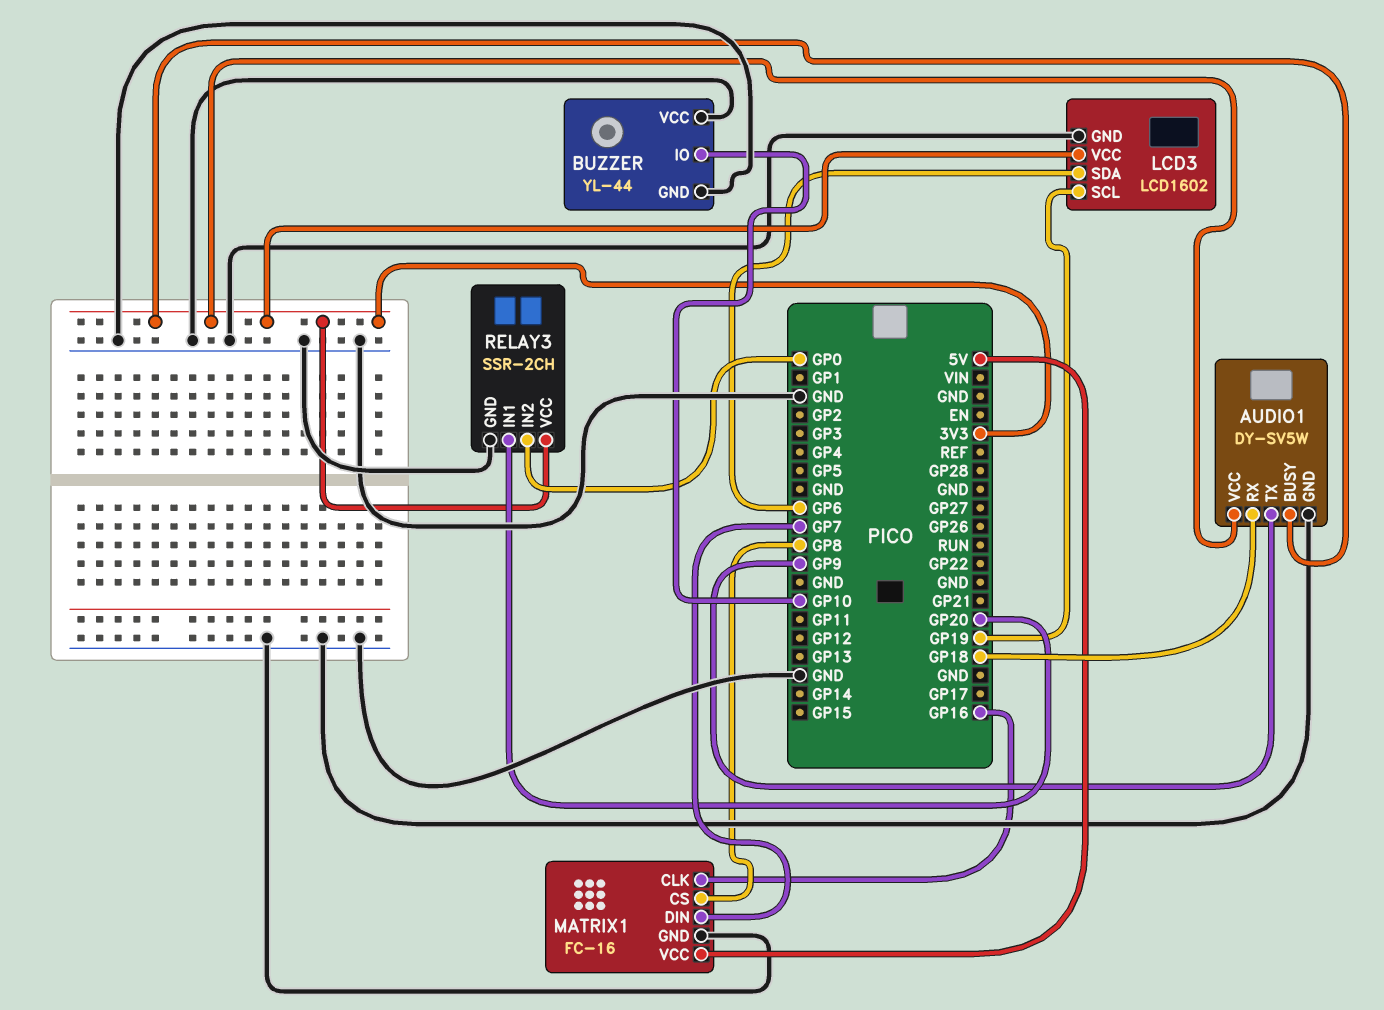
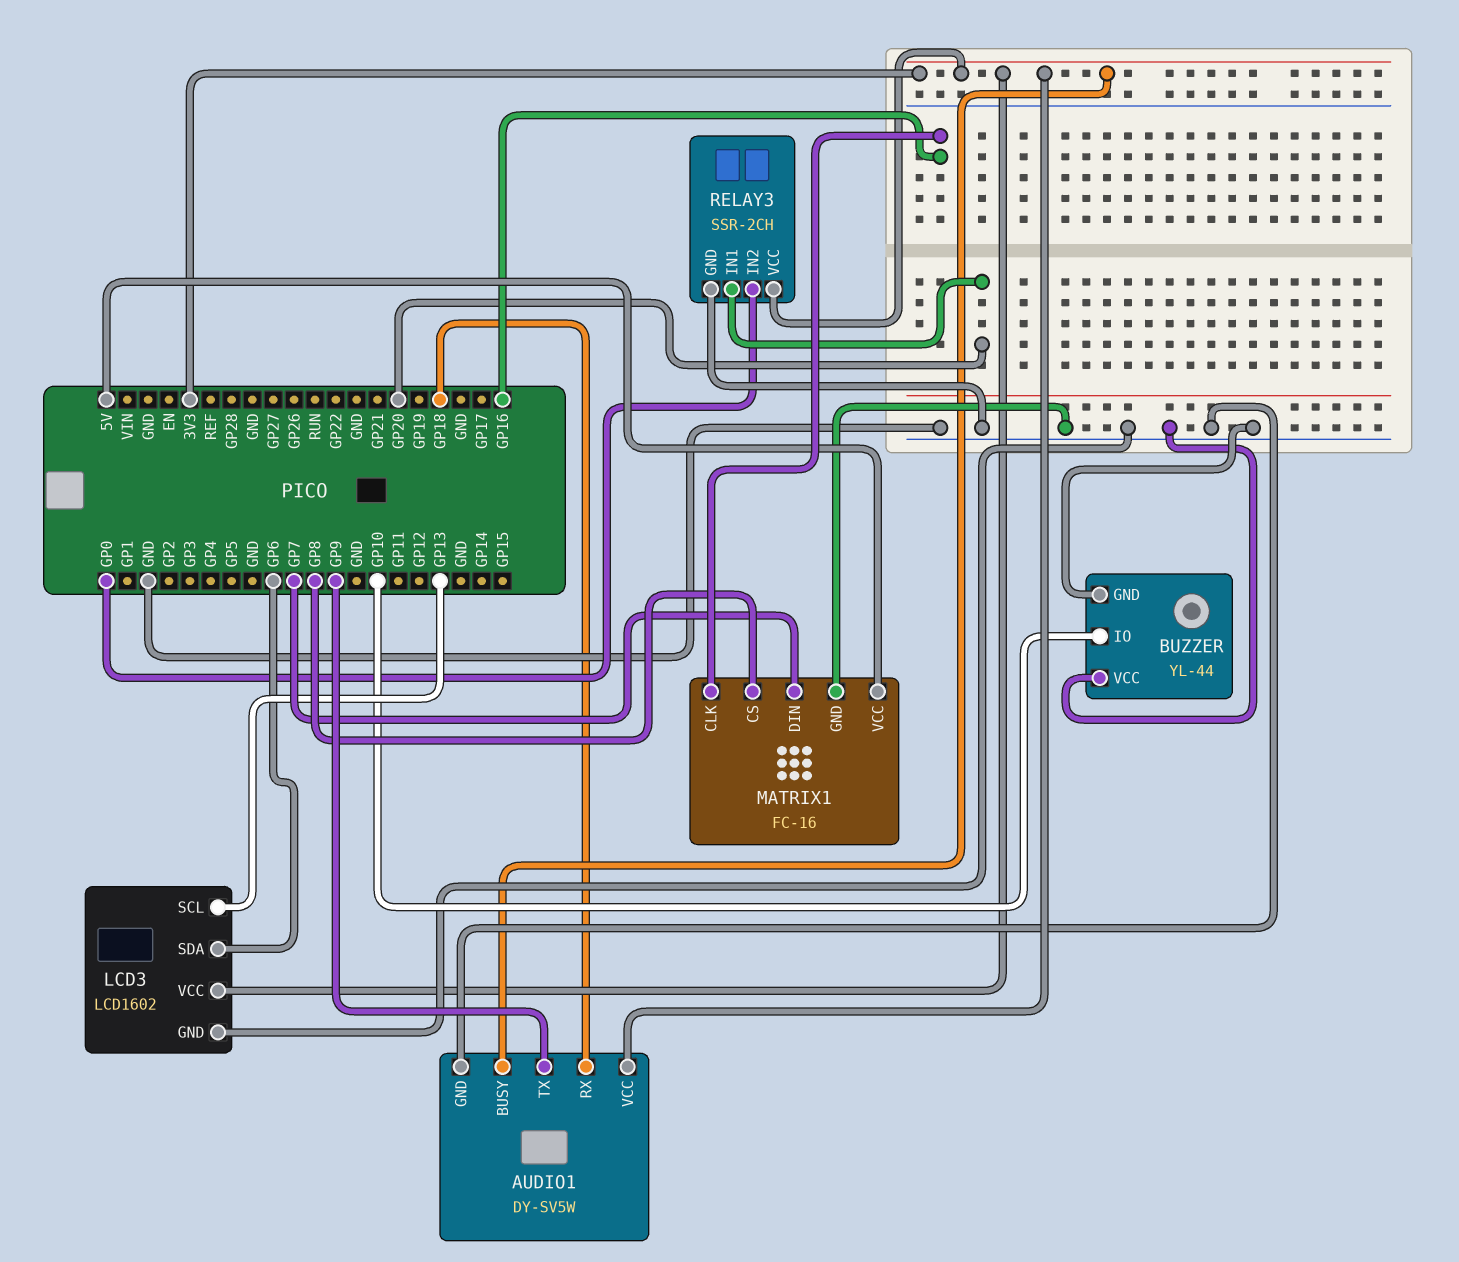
LCD3 pin SCL: GP19 -> GP13

